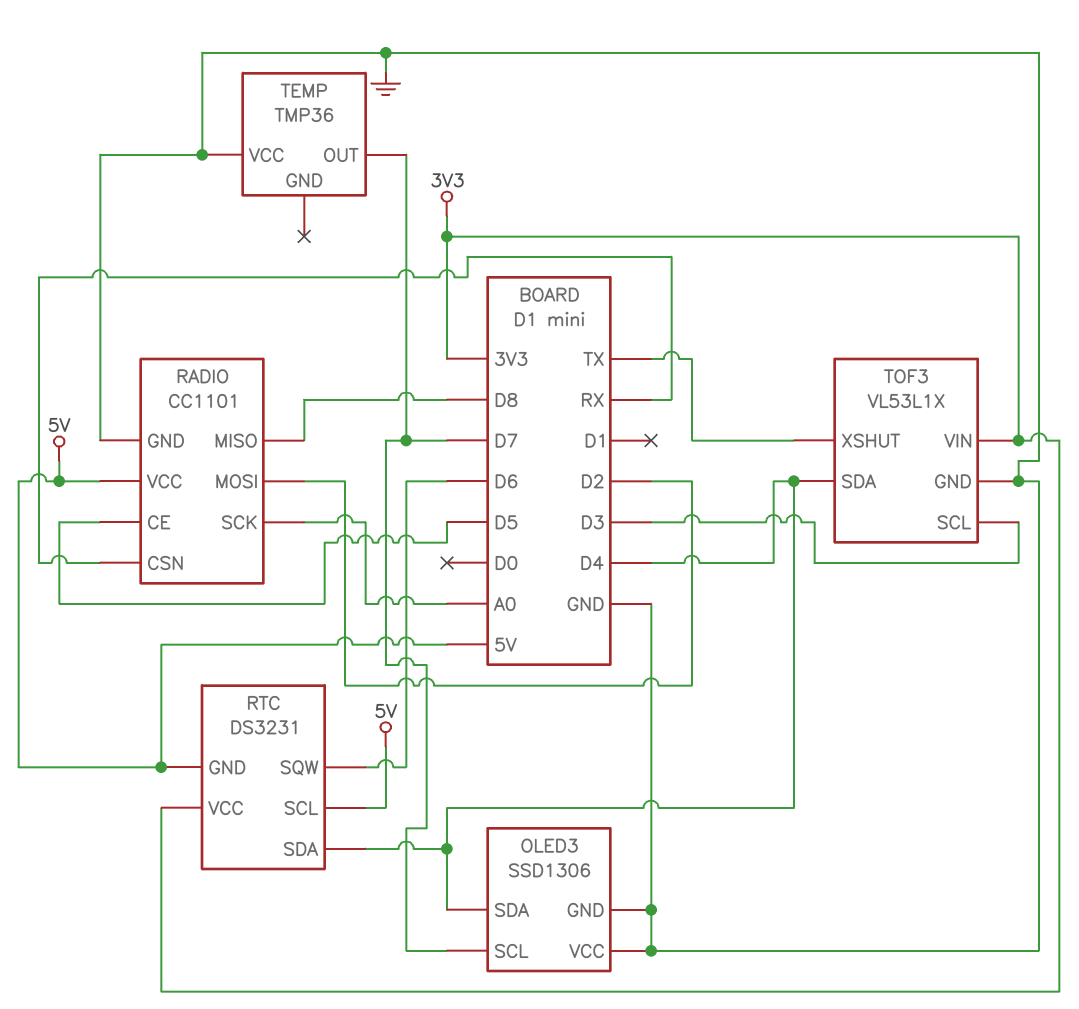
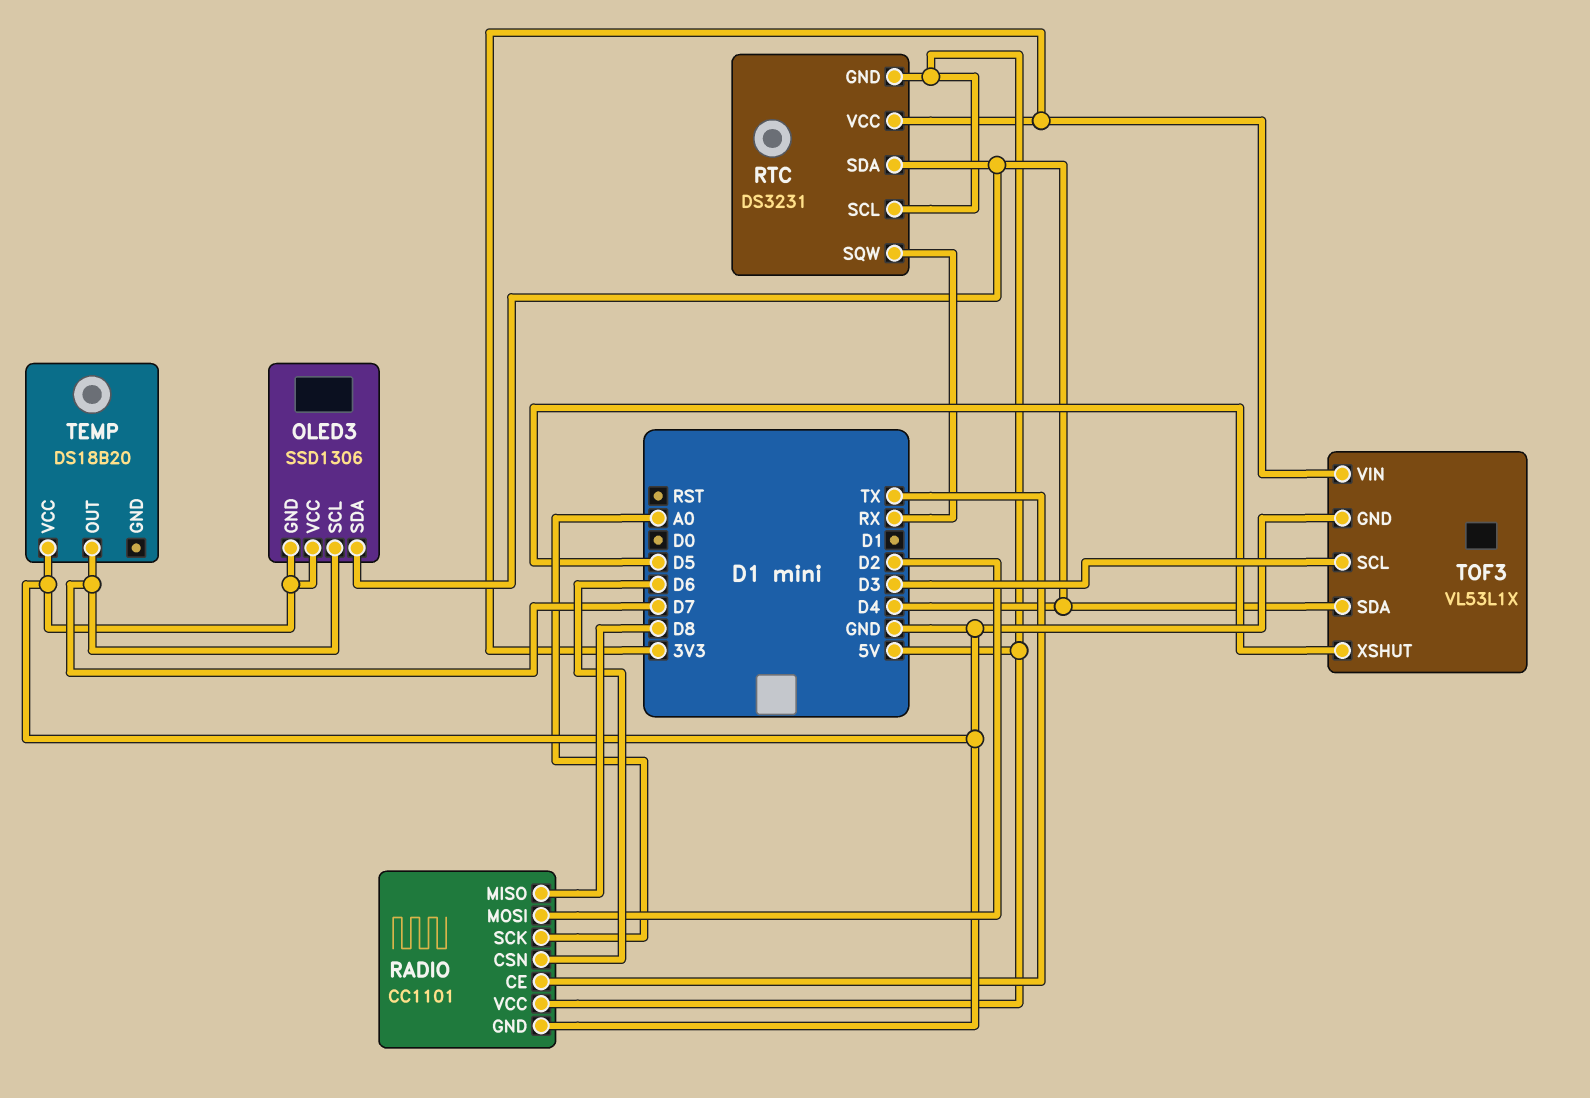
RADIO pin CE: D5 -> TX
RADIO pin CSN: RX -> D6
RTC pin SQW: D6 -> RX
TEMP: TMP36 -> DS18B20
TOF3 pin XSHUT: TX -> D5

